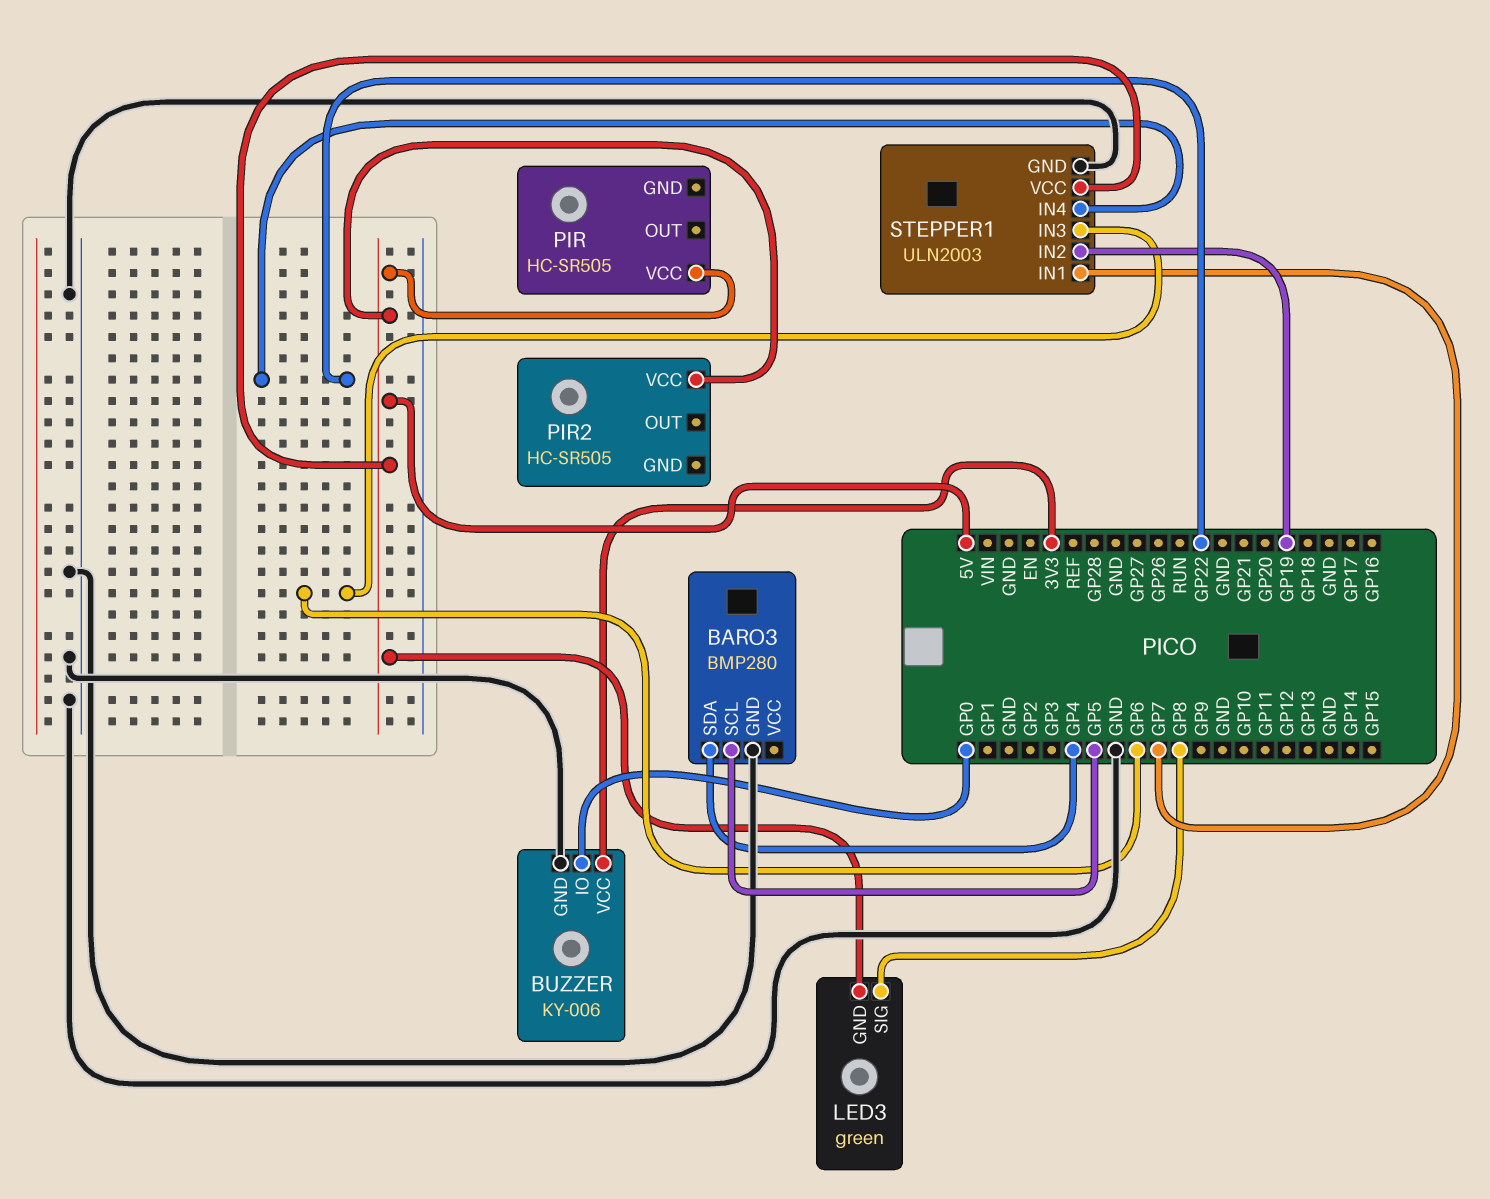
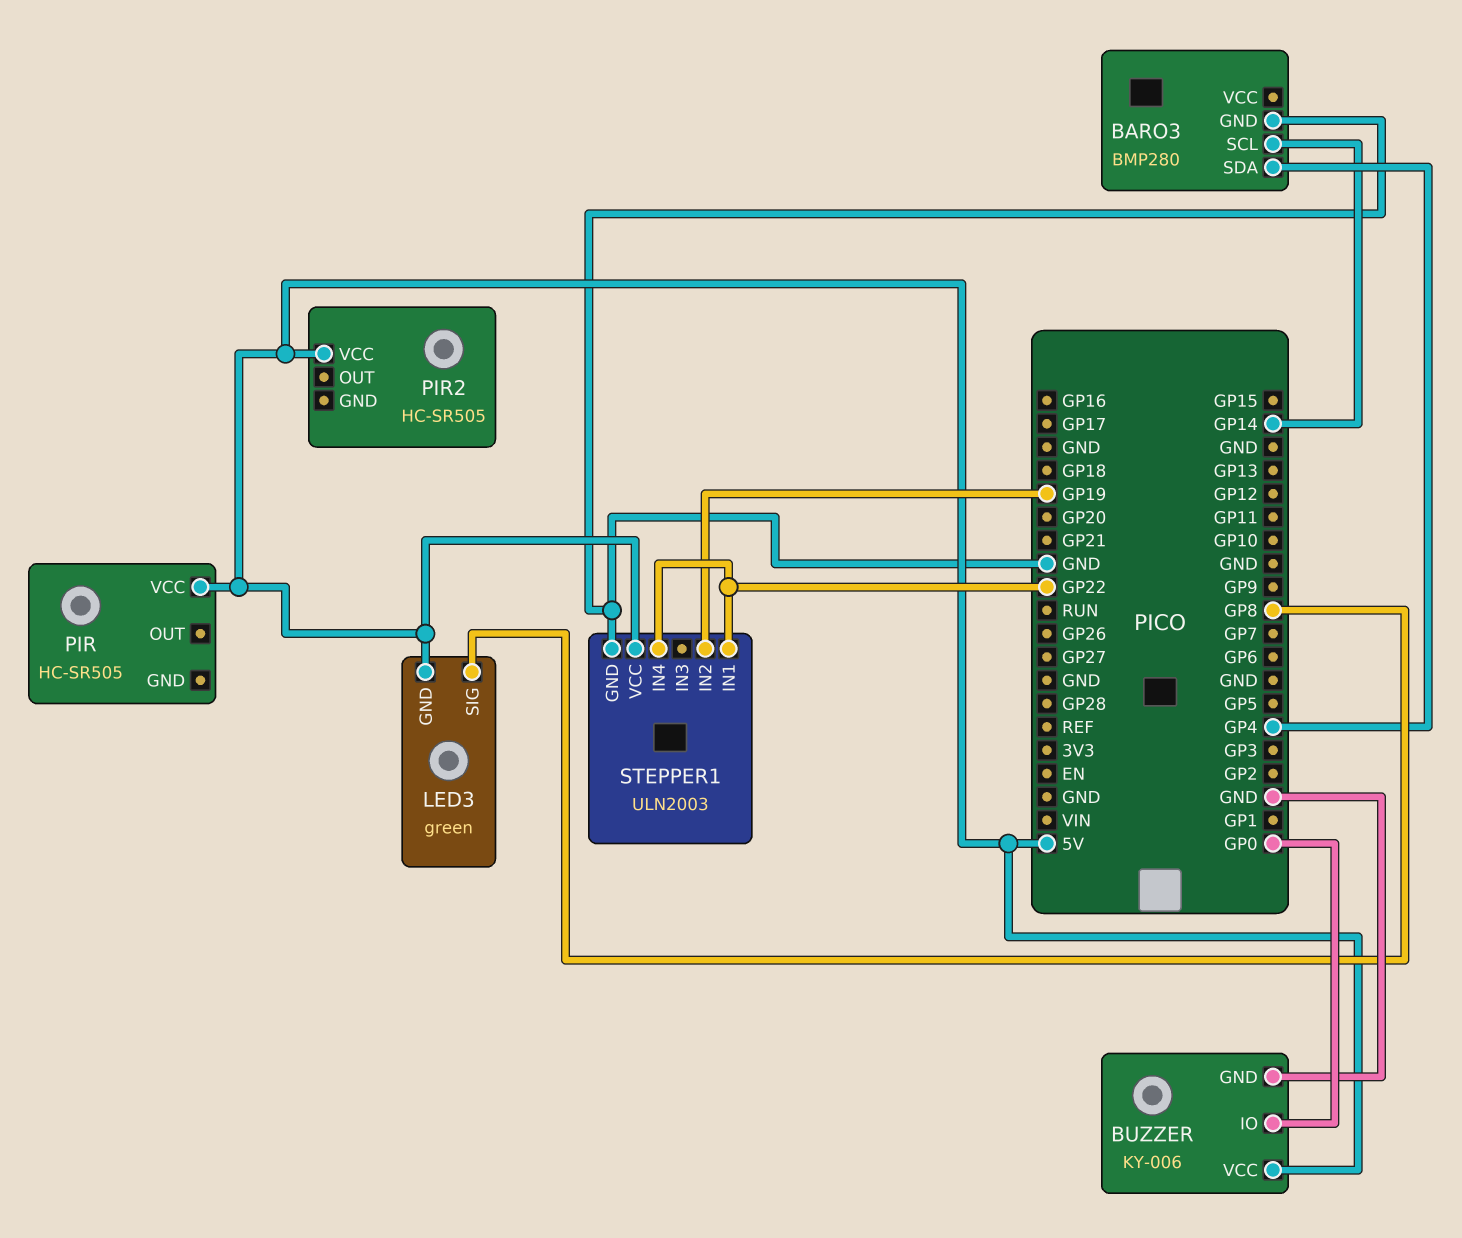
BARO3 pin SCL: GP5 -> GP14
BUZZER pin VCC: 3V3 -> 5V
STEPPER1 pin IN1: GP7 -> GP22
STEPPER1 pin IN3: GP6 -> none

